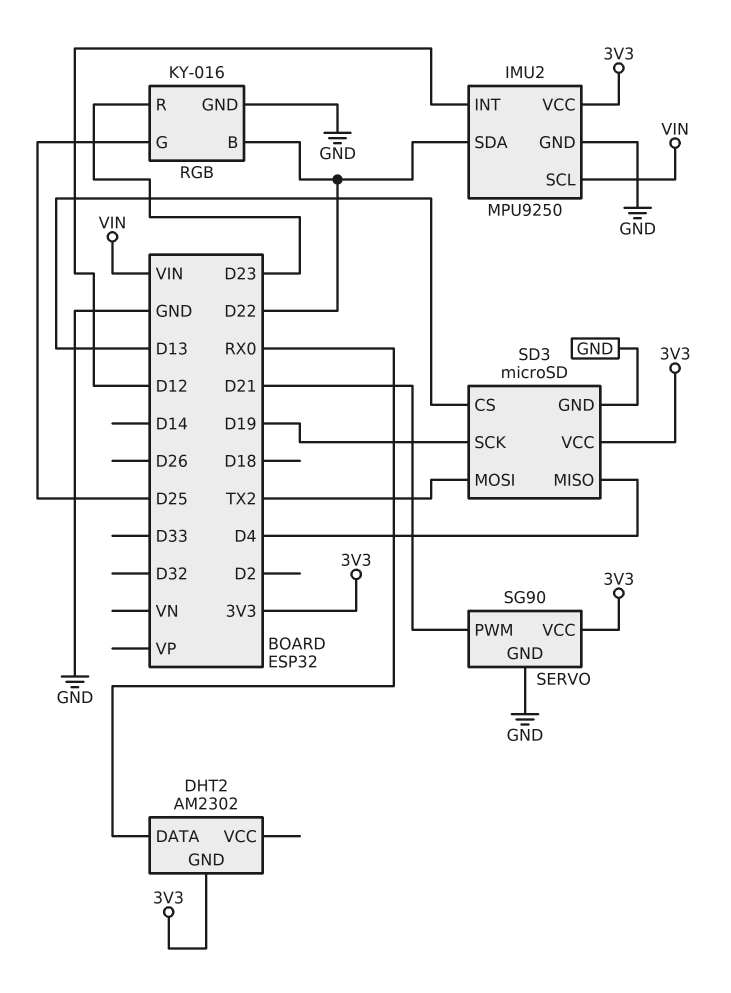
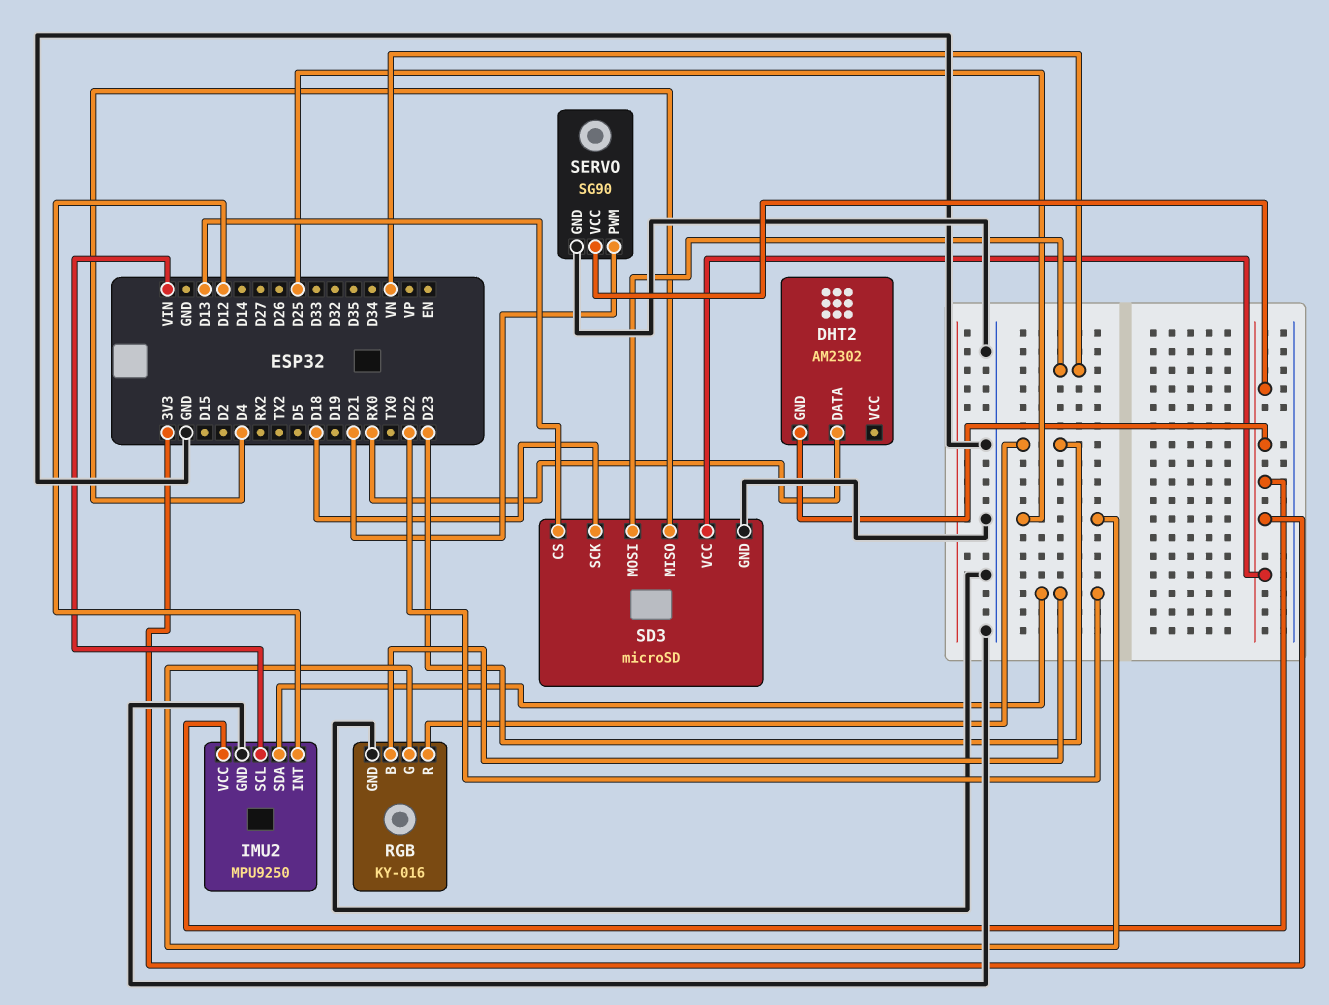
SD3 pin MOSI: TX2 -> VN
SD3 pin SCK: D19 -> D18

